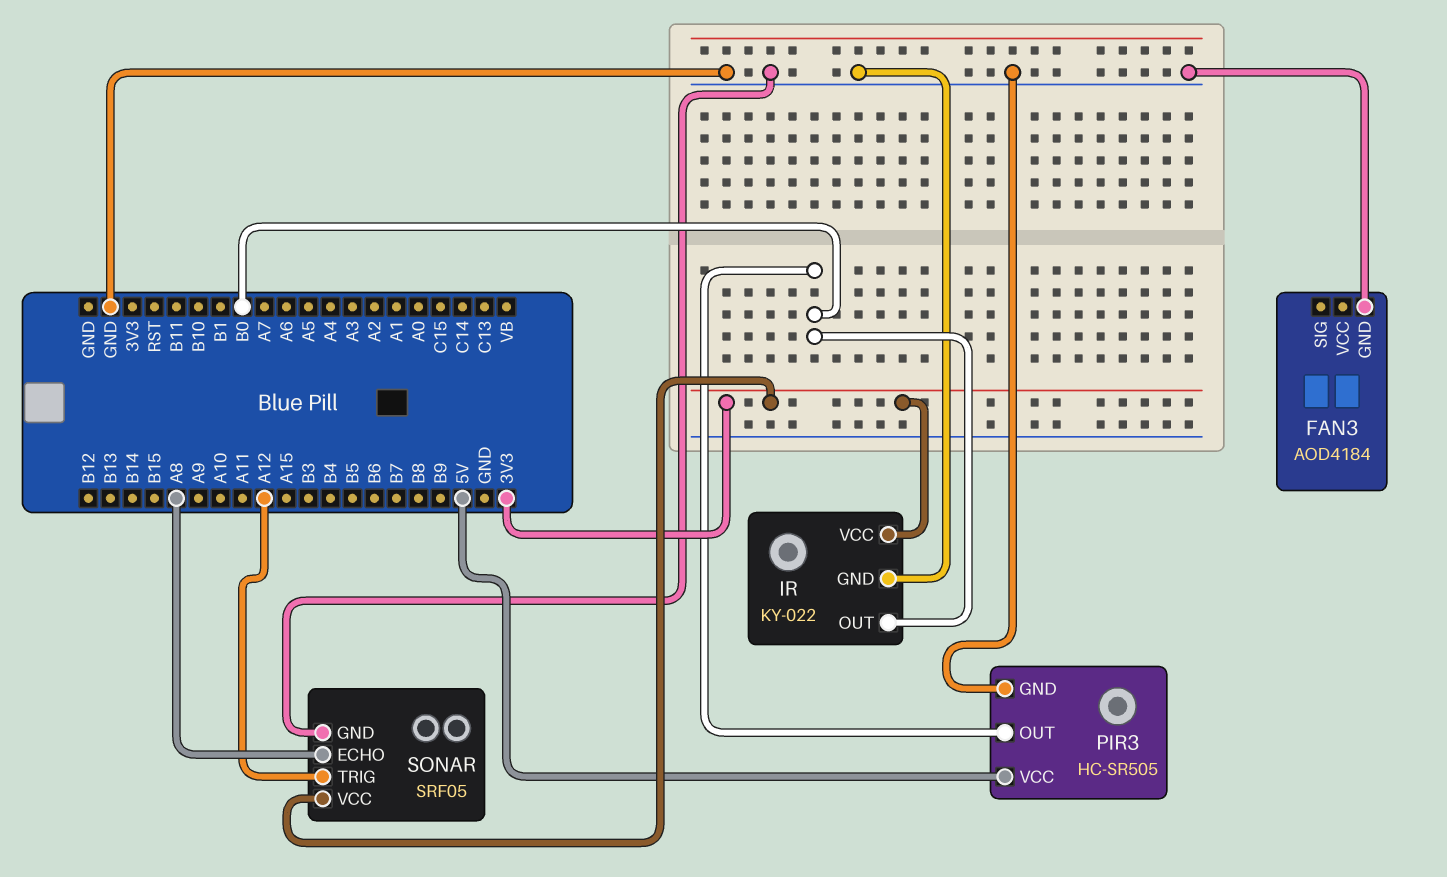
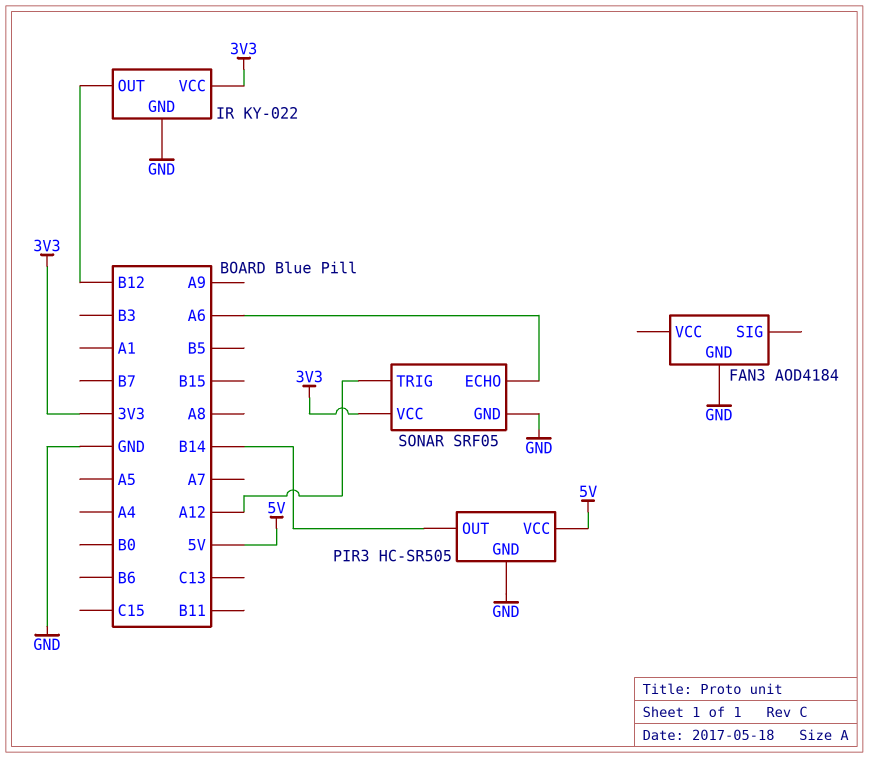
IR pin OUT: B0 -> B12
PIR3 pin OUT: B0 -> B14
SONAR pin ECHO: A8 -> A6

